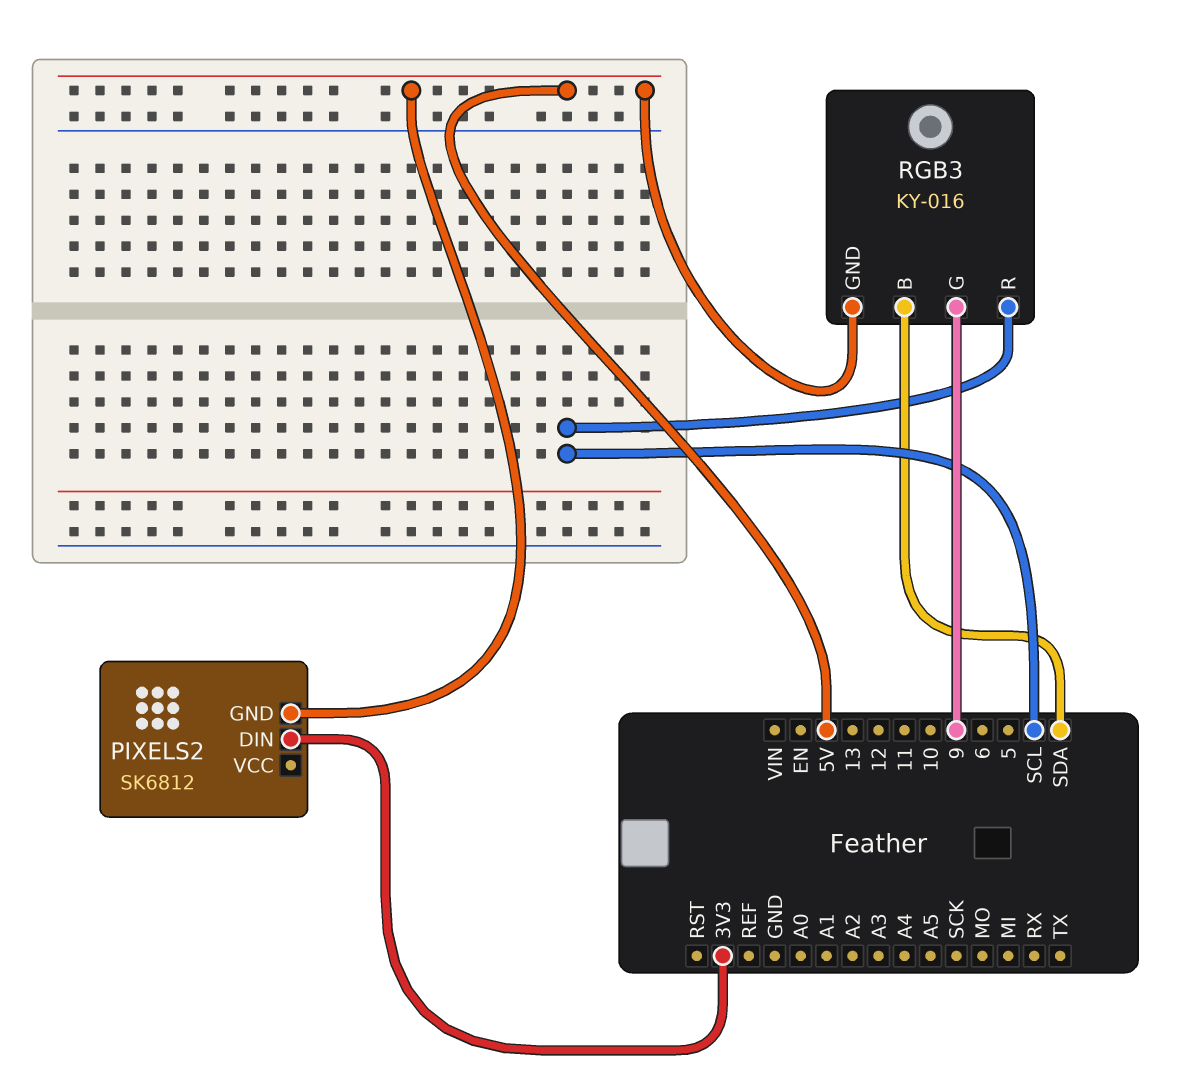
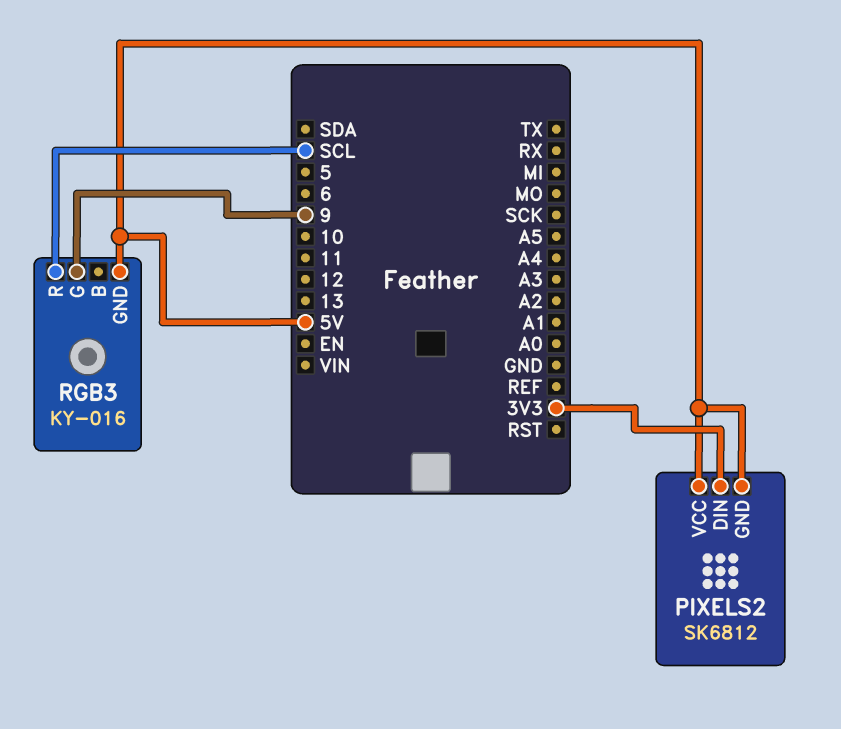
PIXELS2 pin VCC: none -> 5V
RGB3 pin B: SDA -> none

